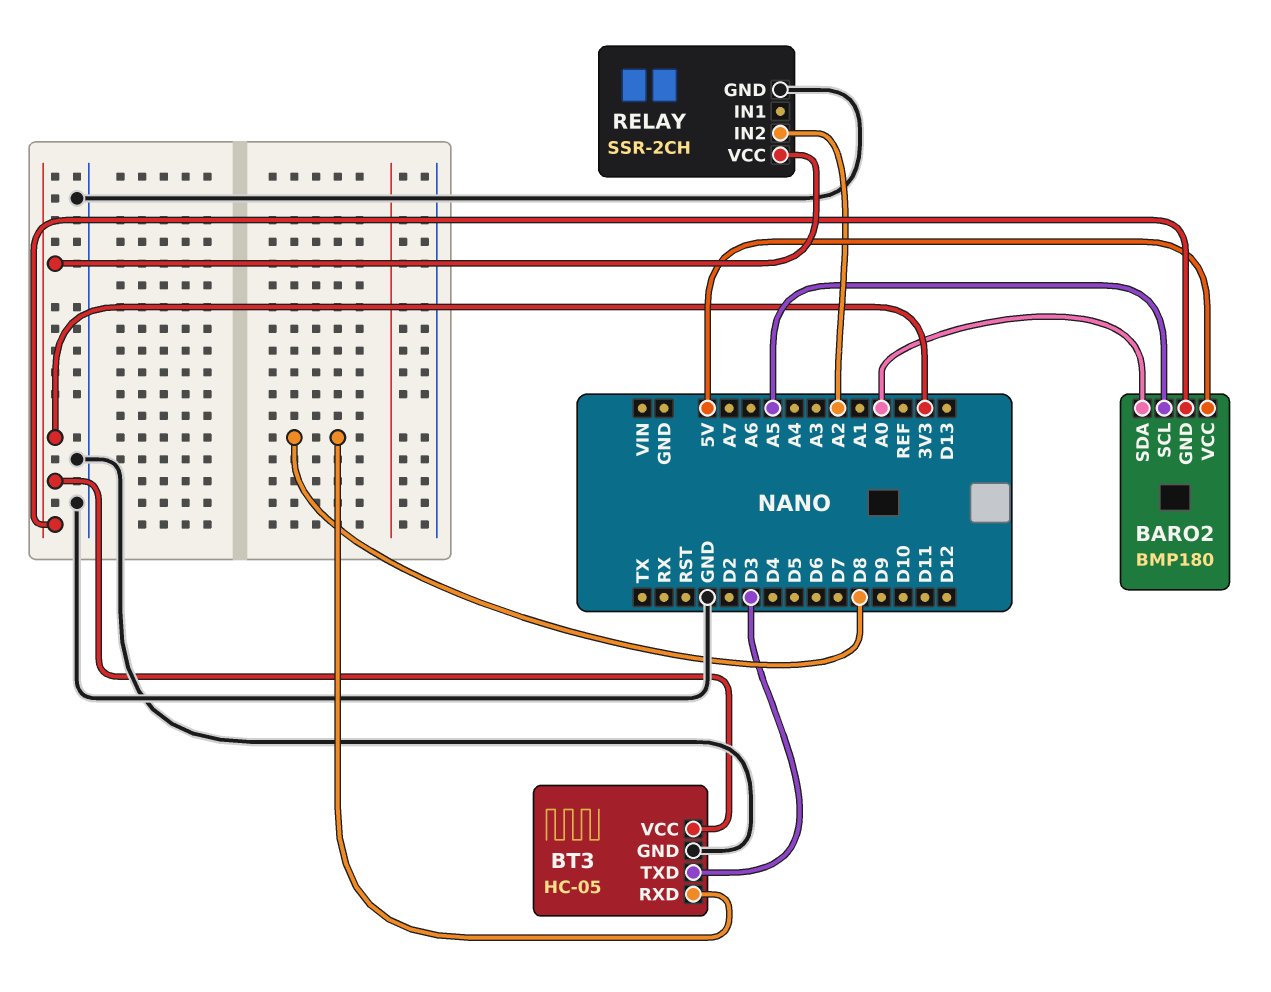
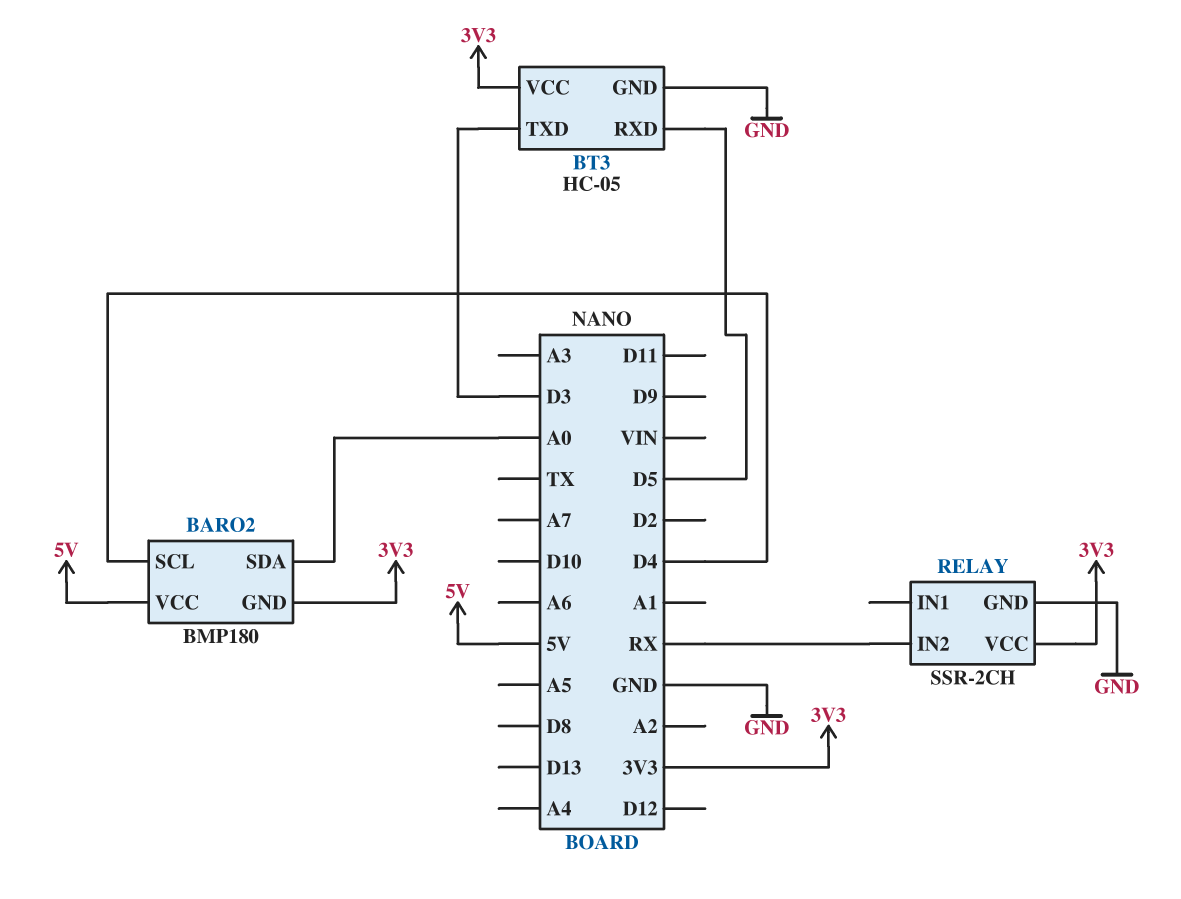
BARO2 pin SCL: A5 -> D4
BT3 pin RXD: D8 -> D5
RELAY pin IN2: A2 -> RX

